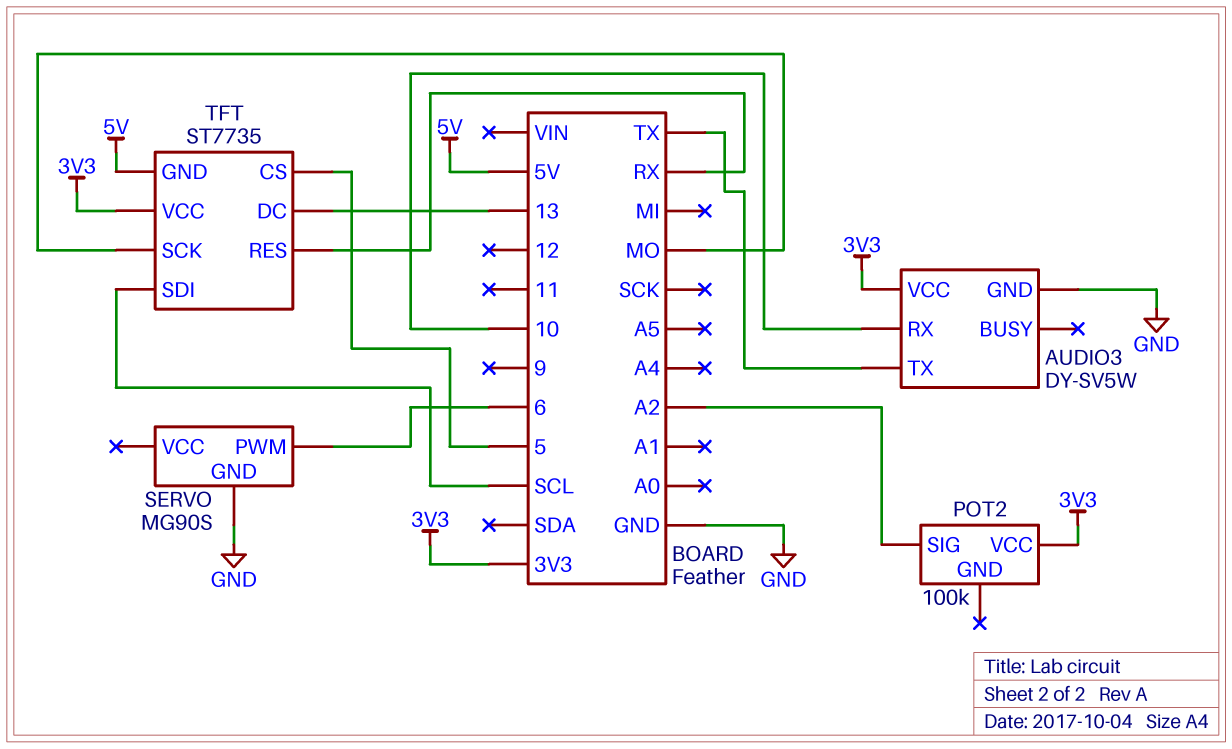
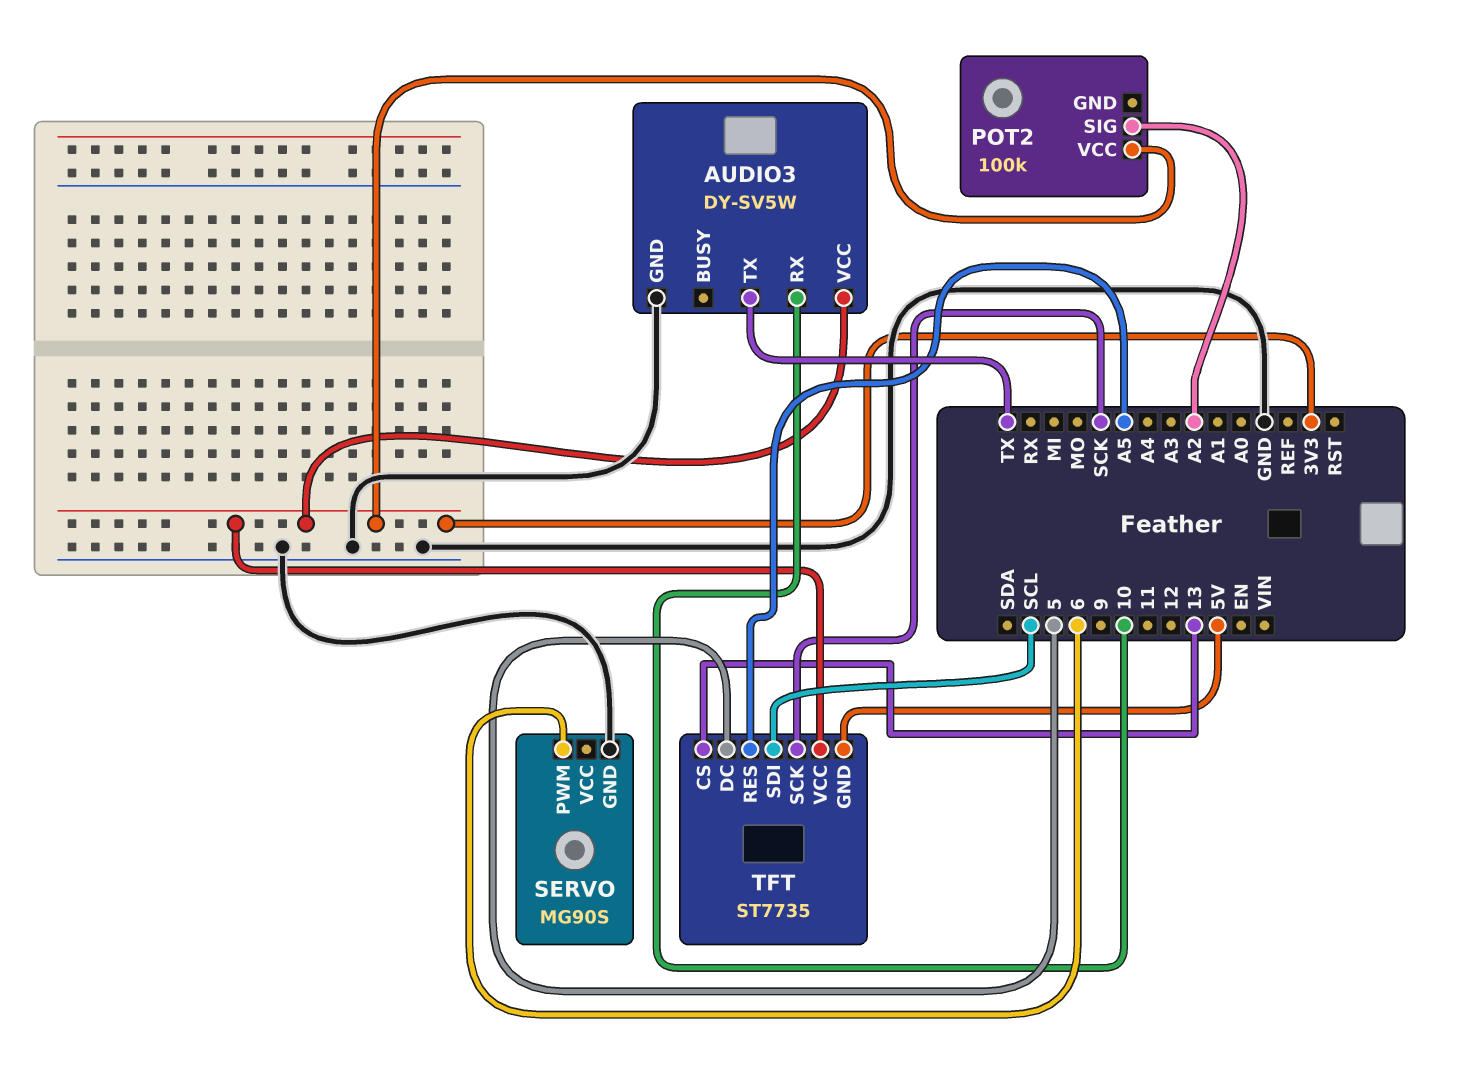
TFT pin CS: 5 -> 13
TFT pin DC: 13 -> 5
TFT pin RES: RX -> A5
TFT pin SCK: MO -> SCK

